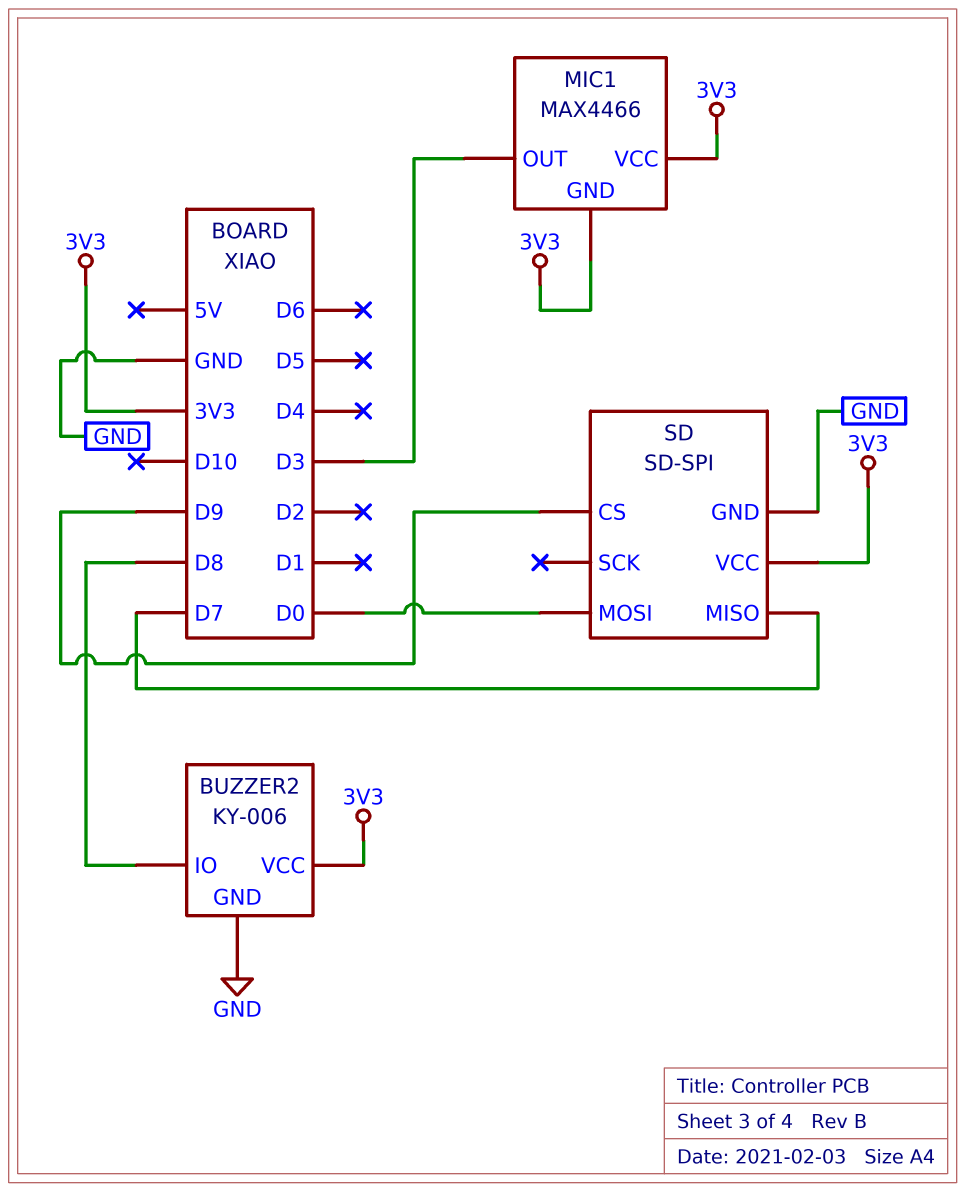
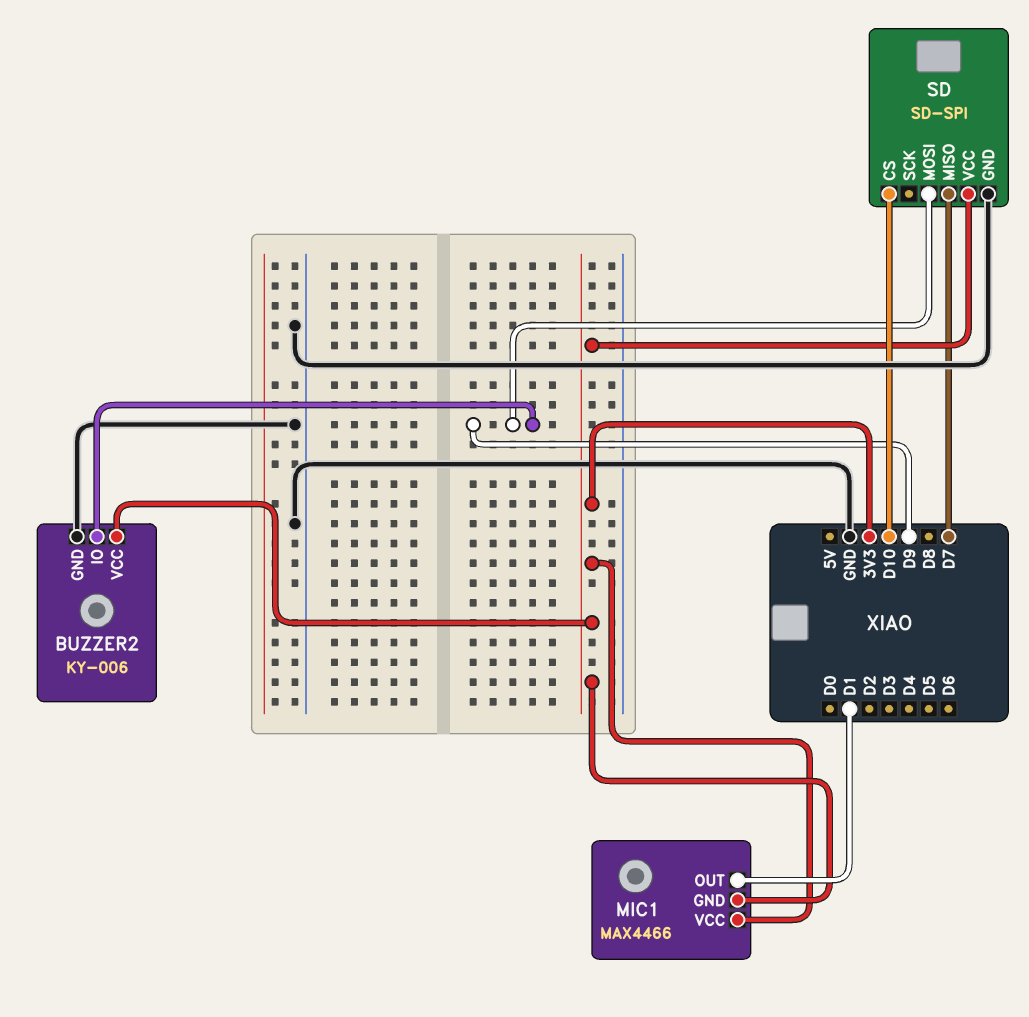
BUZZER2 pin IO: D8 -> D9
MIC1 pin OUT: D3 -> D1
SD pin CS: D9 -> D10
SD pin MOSI: D0 -> D9

